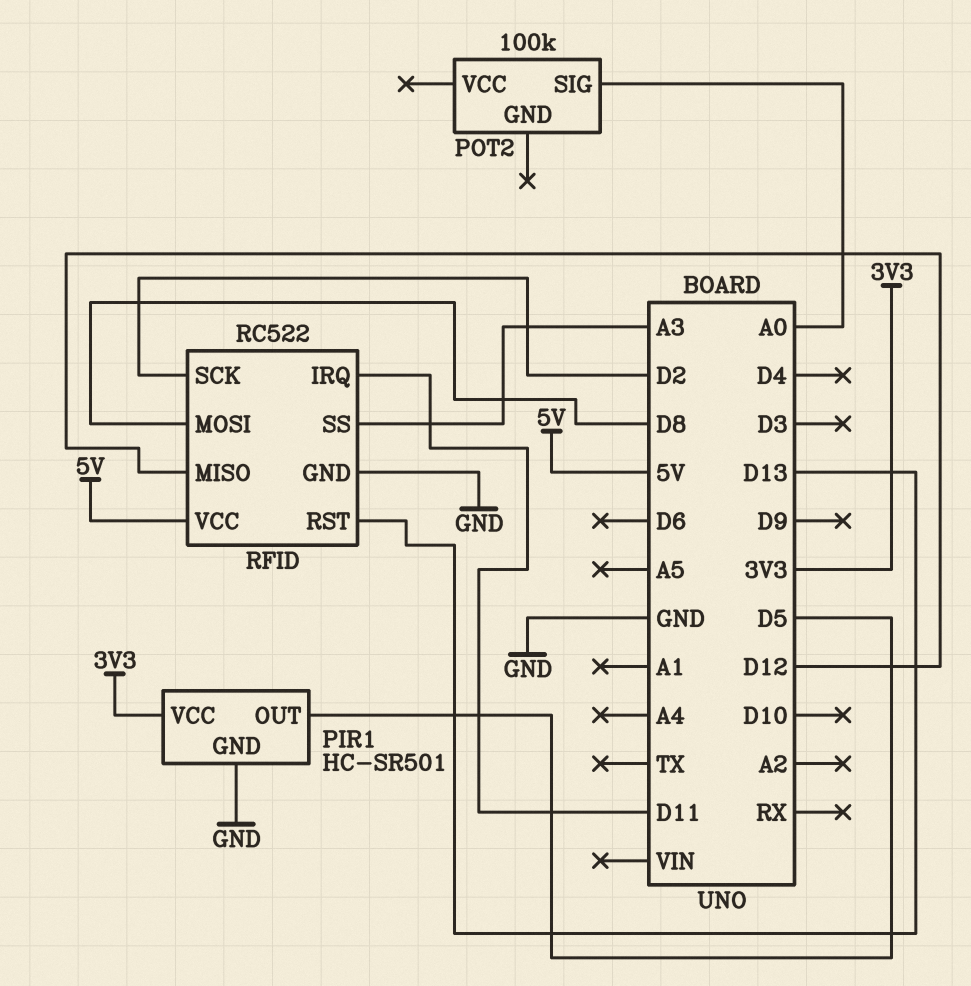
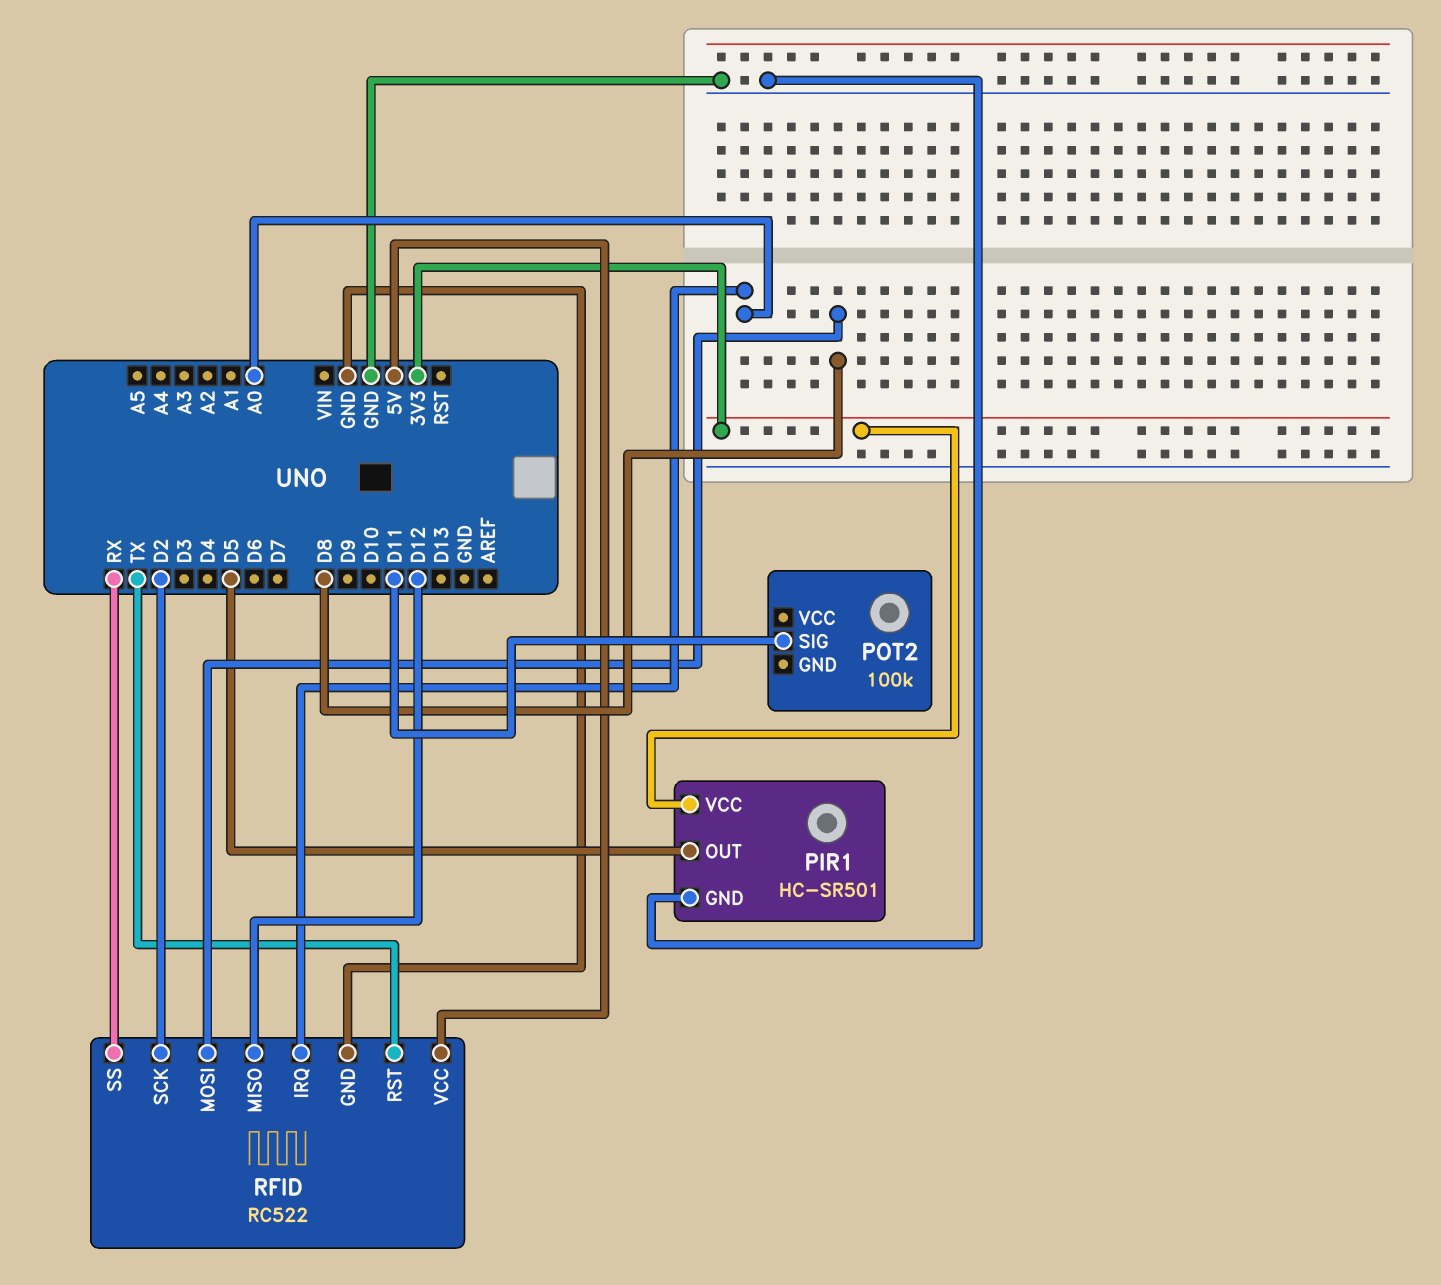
POT2 pin SIG: A0 -> D11
RFID pin IRQ: D11 -> A0
RFID pin RST: D13 -> TX
RFID pin SS: A3 -> RX

